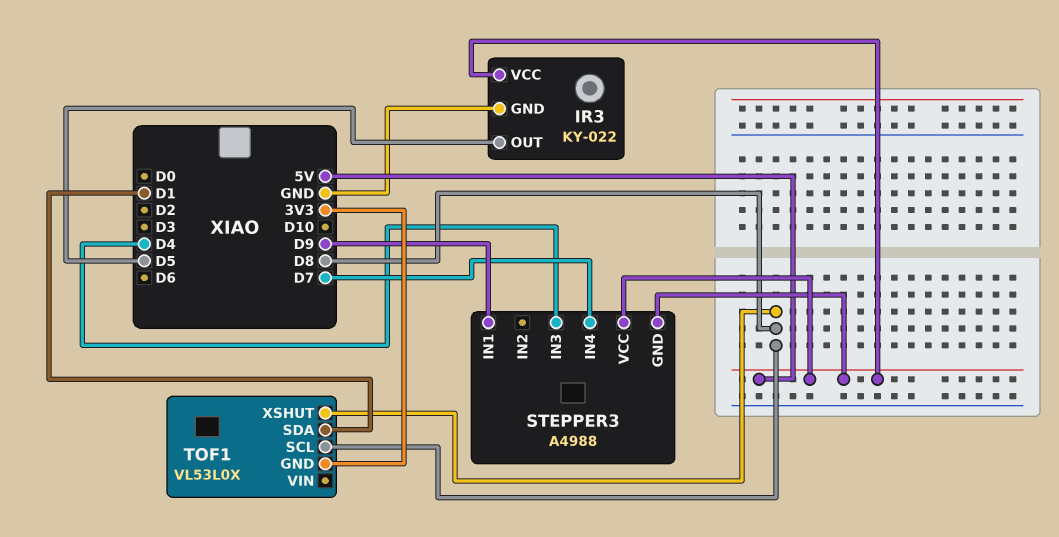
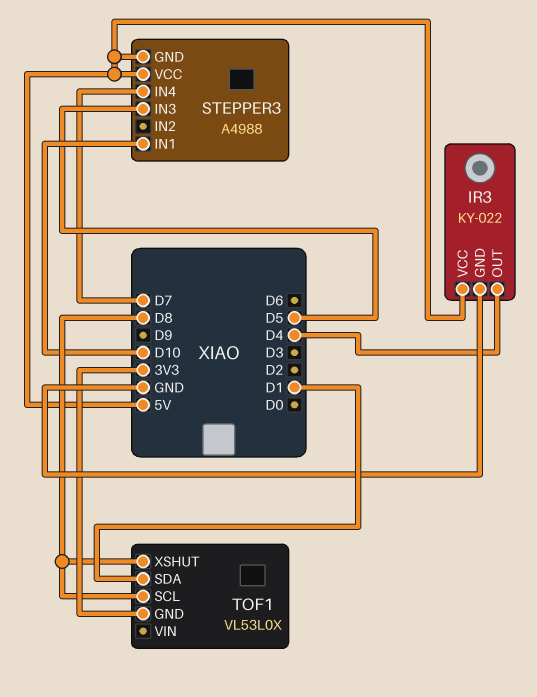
IR3 pin OUT: D5 -> D4
STEPPER3 pin IN1: D9 -> D10
STEPPER3 pin IN3: D4 -> D5

